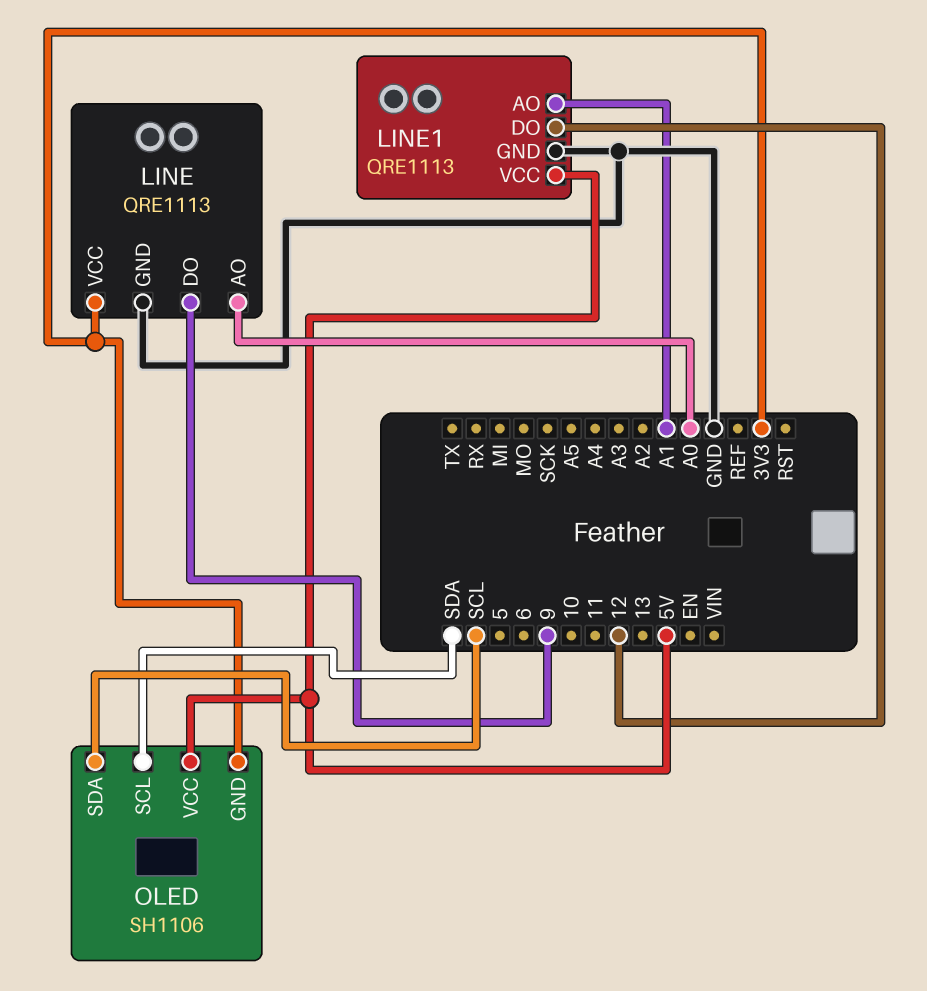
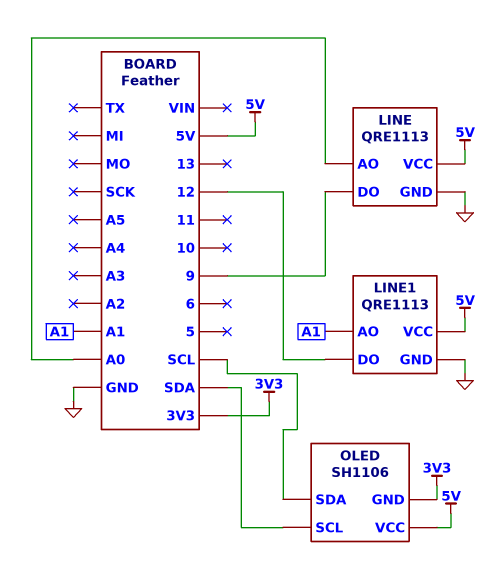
LINE pin VCC: 3V3 -> 5V

